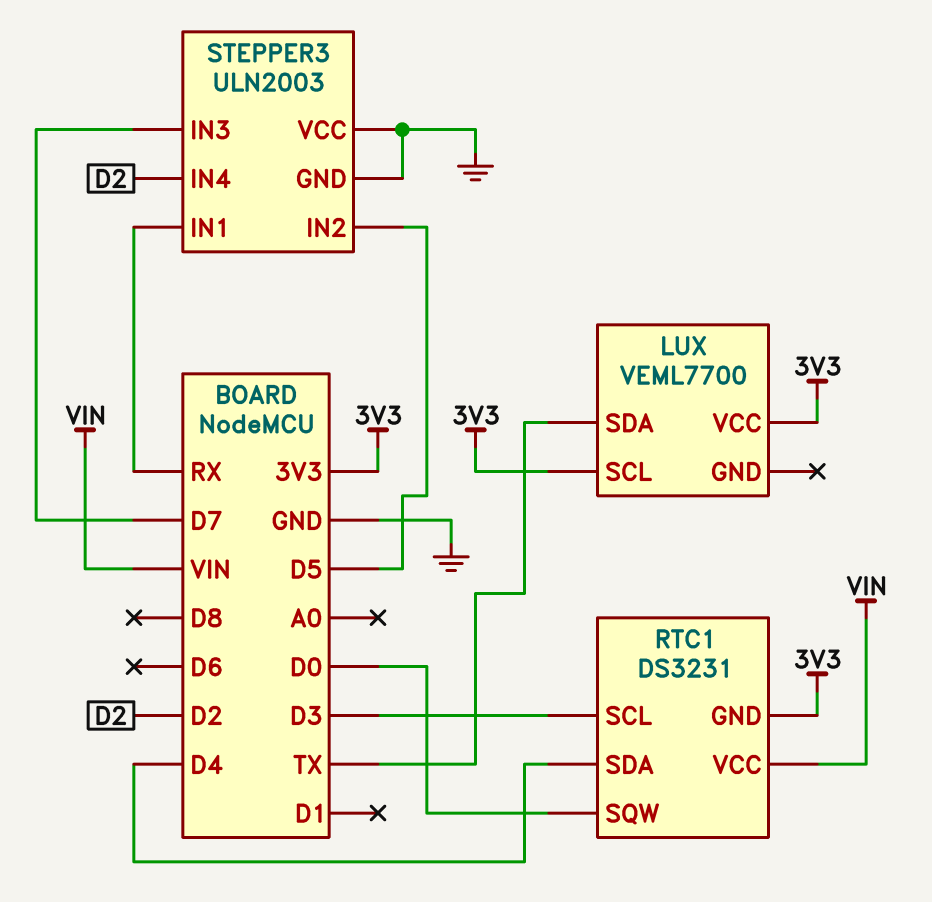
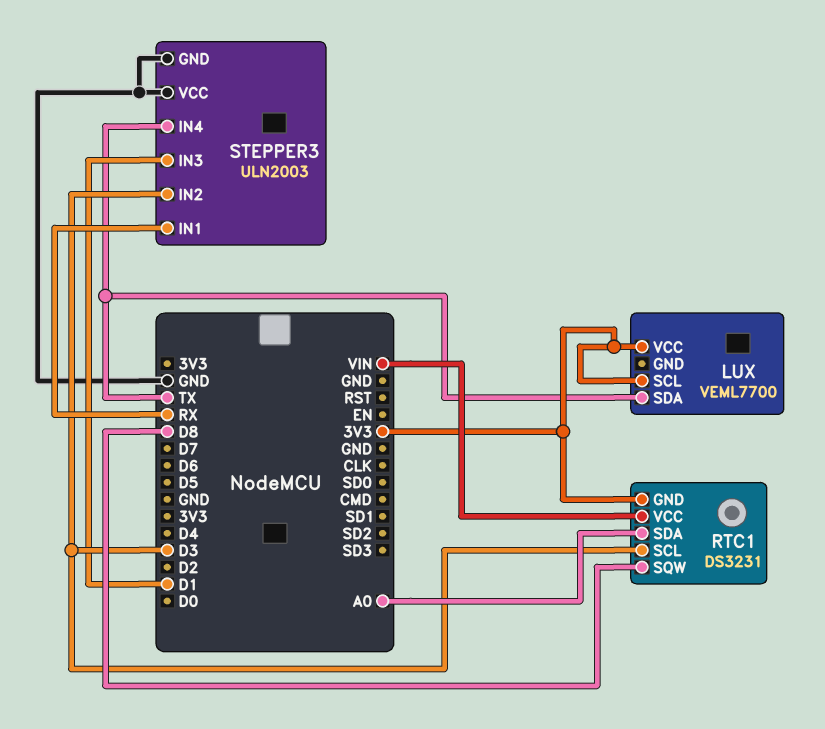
RTC1 pin SDA: D4 -> A0
RTC1 pin SQW: D0 -> D8
STEPPER3 pin IN2: D5 -> D3
STEPPER3 pin IN3: D7 -> D1
STEPPER3 pin IN4: D2 -> TX

